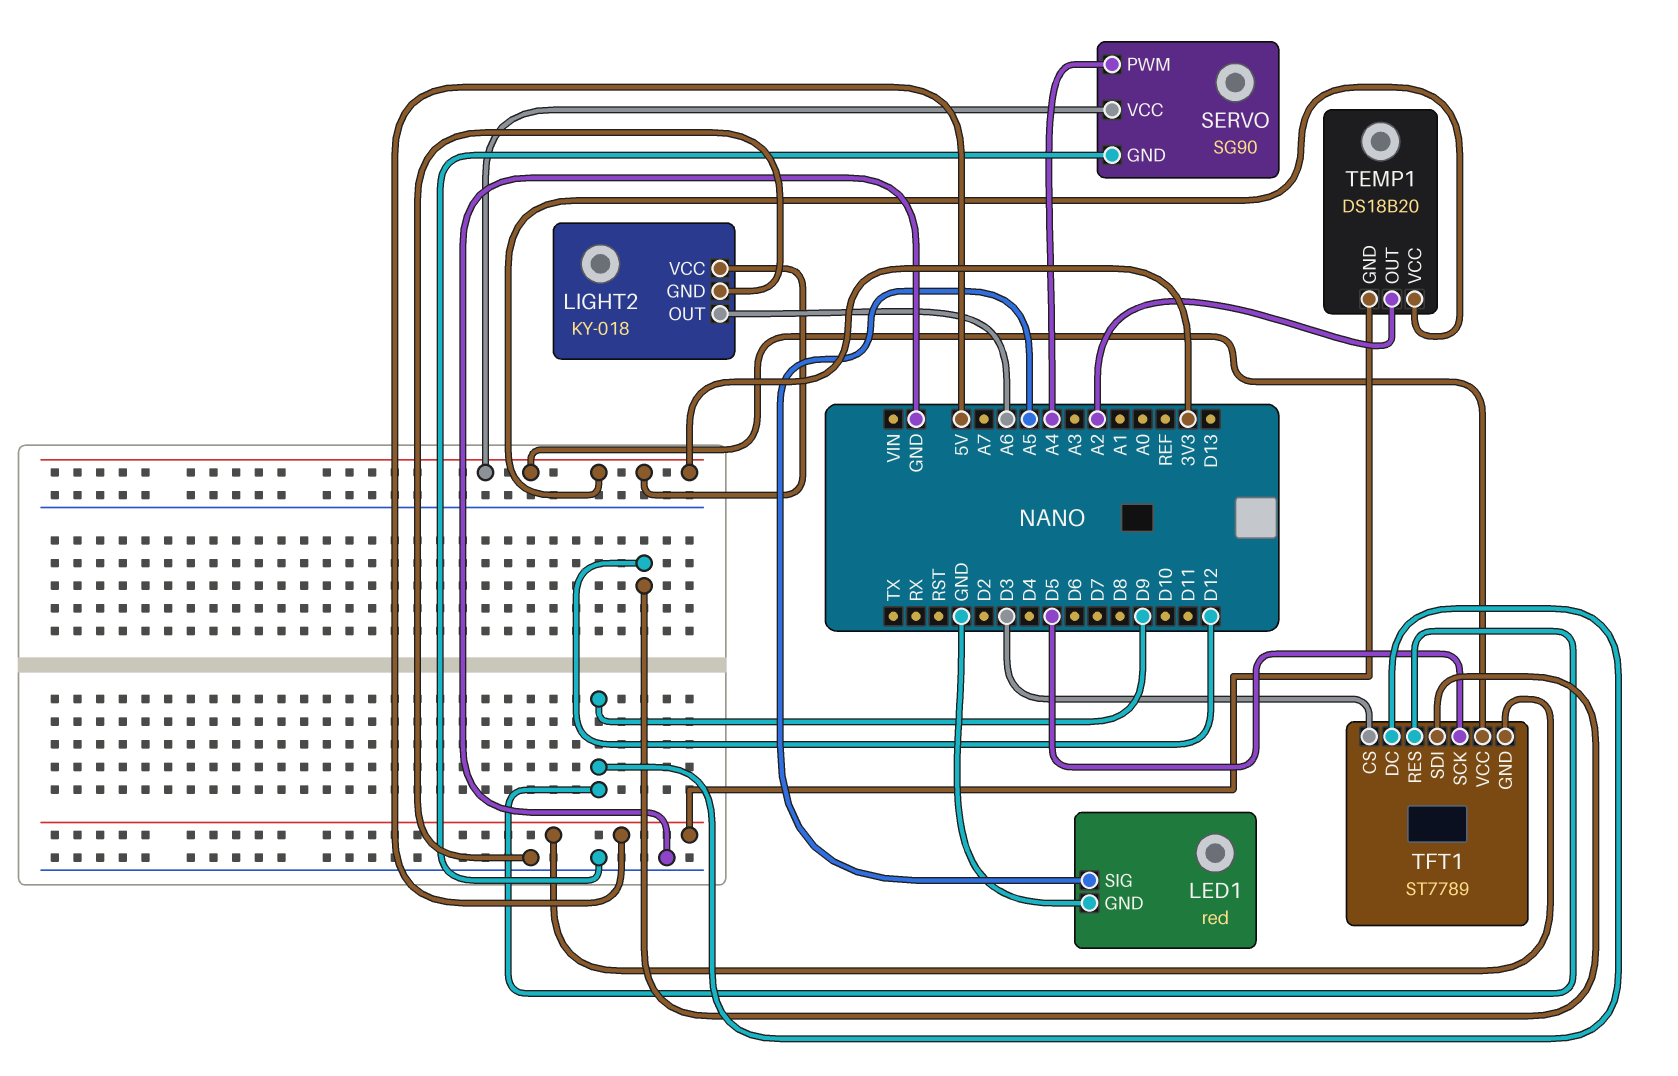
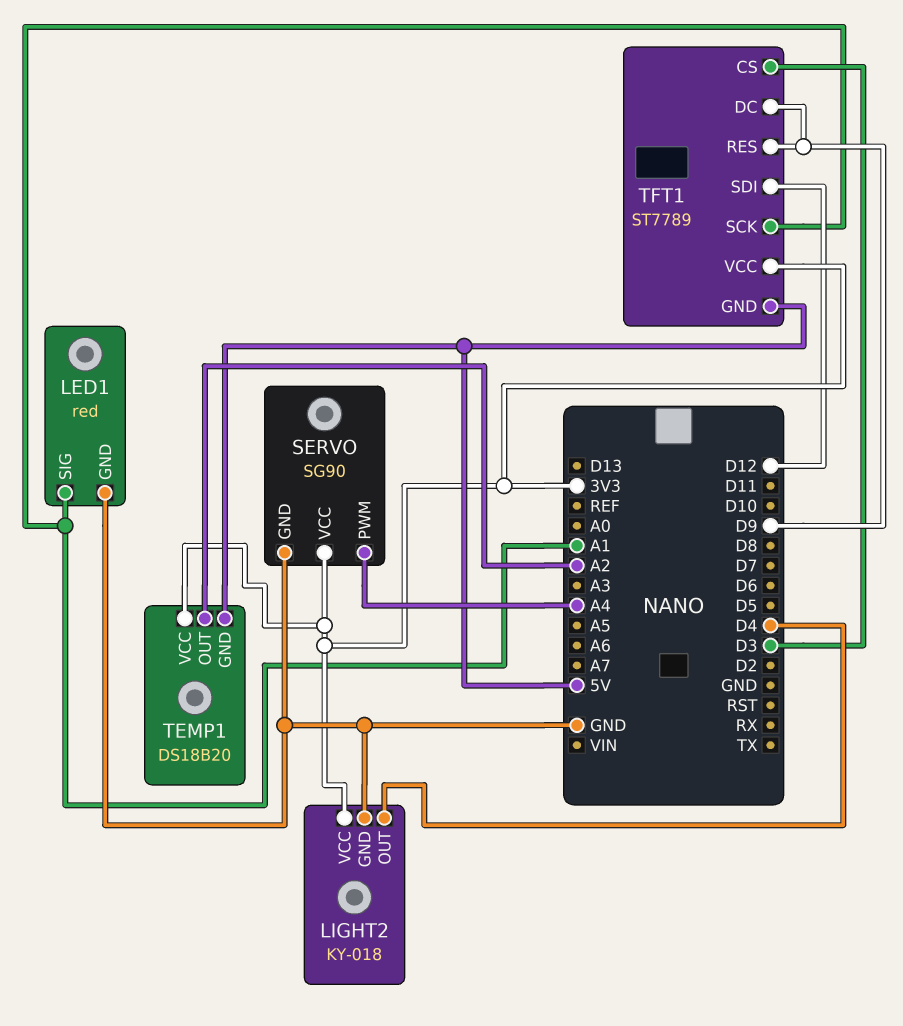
LED1 pin SIG: A5 -> A1
LIGHT2 pin OUT: A6 -> D4
TFT1 pin SCK: D5 -> A1

